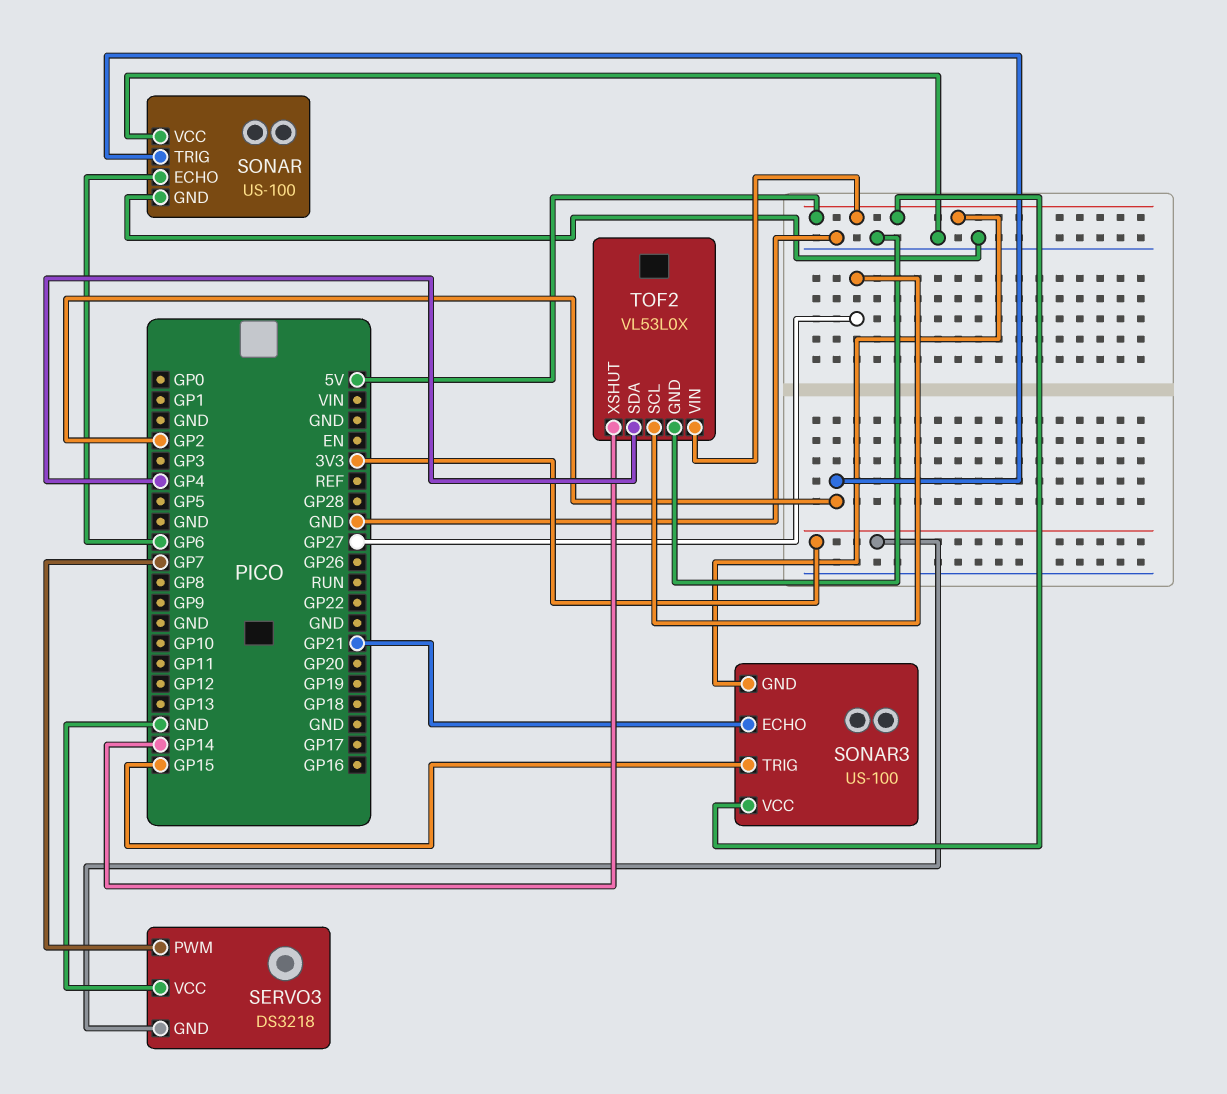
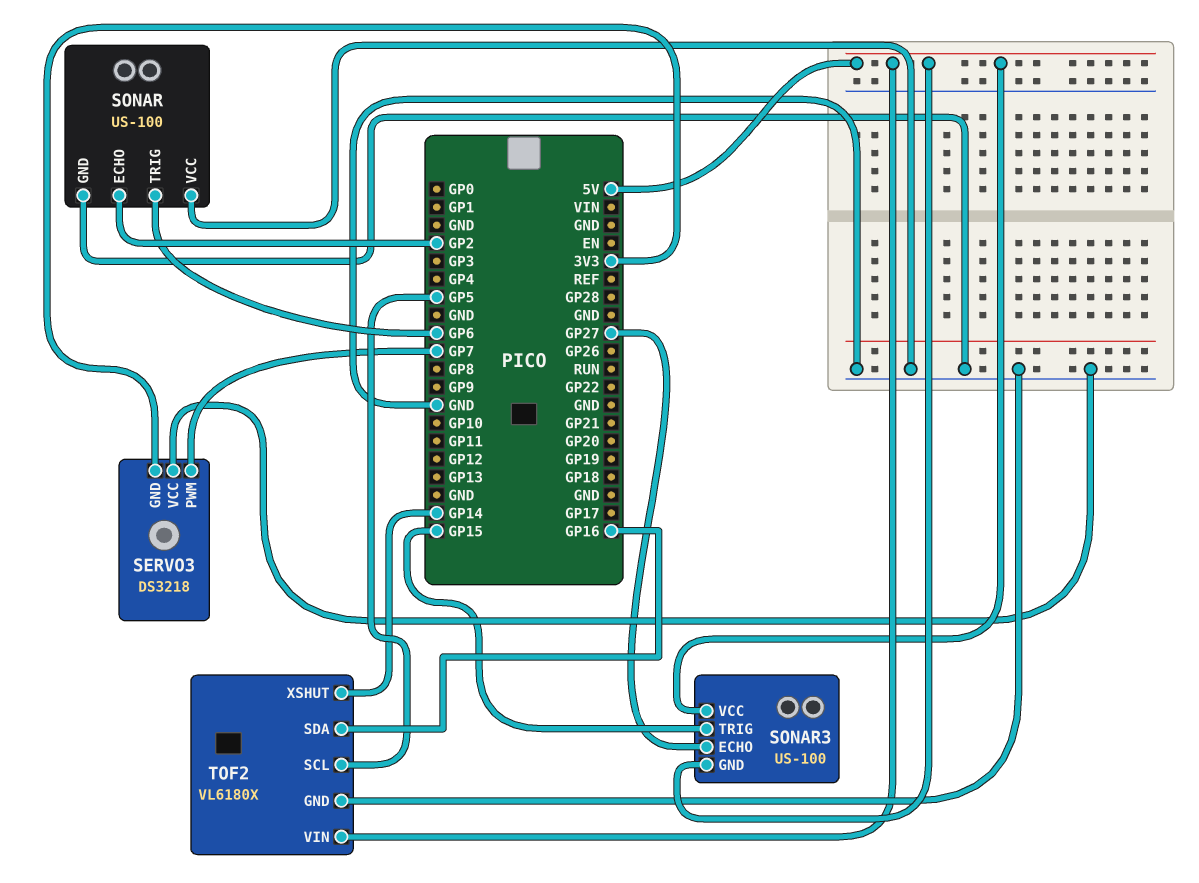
SONAR pin ECHO: GP6 -> GP2
SONAR pin TRIG: GP2 -> GP6
SONAR3 pin ECHO: GP21 -> GP27
TOF2: VL53L0X -> VL6180X
TOF2 pin SCL: GP27 -> GP5
TOF2 pin SDA: GP4 -> GP16

